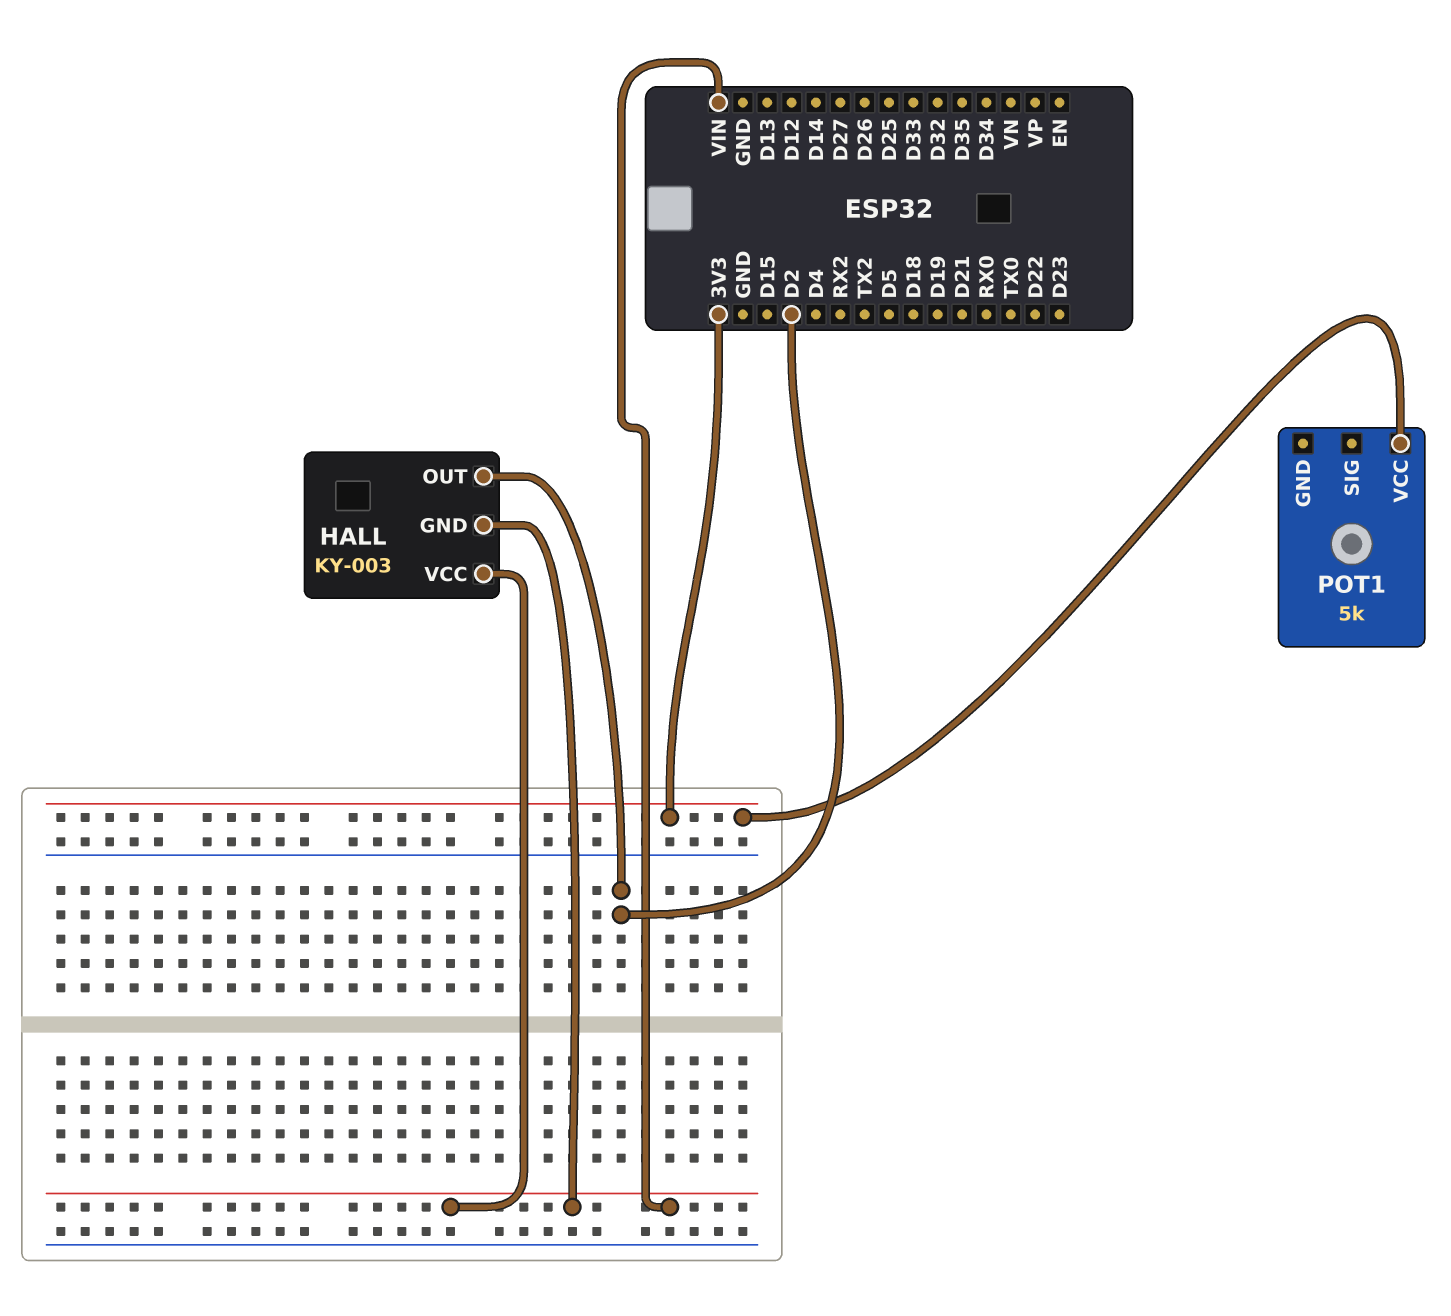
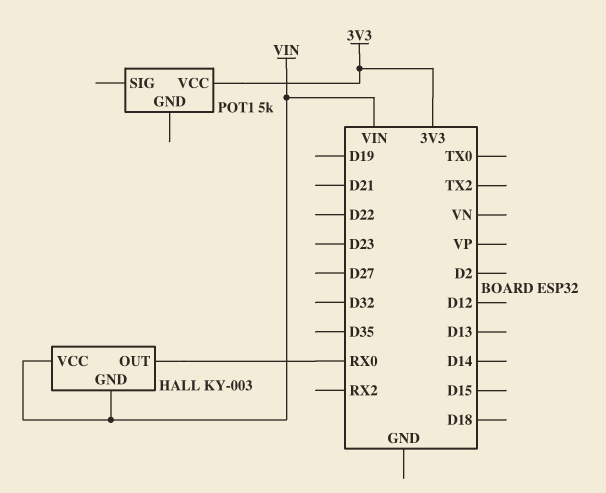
HALL pin OUT: D2 -> RX0

